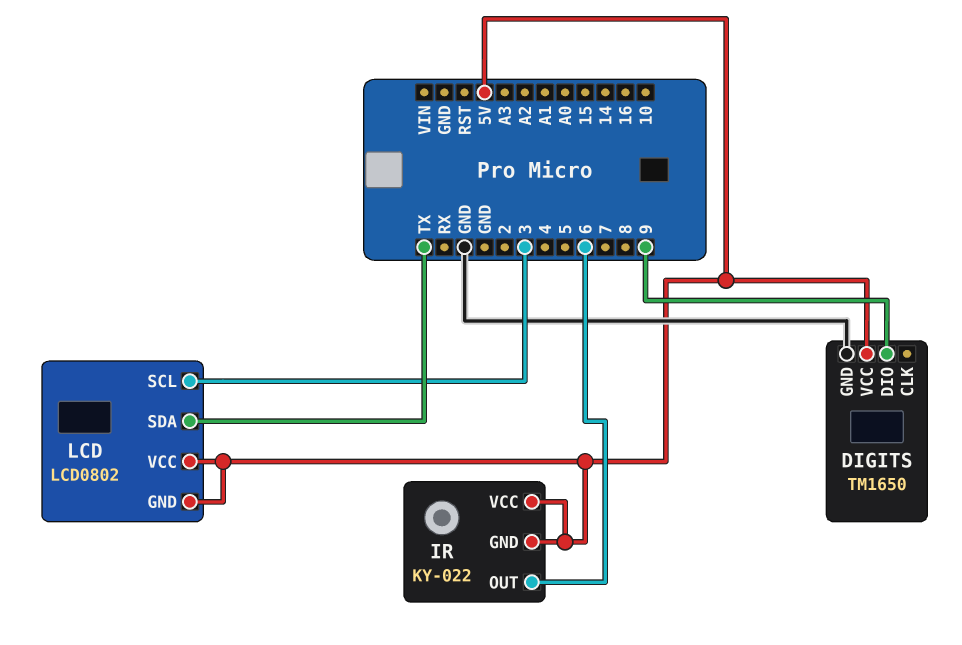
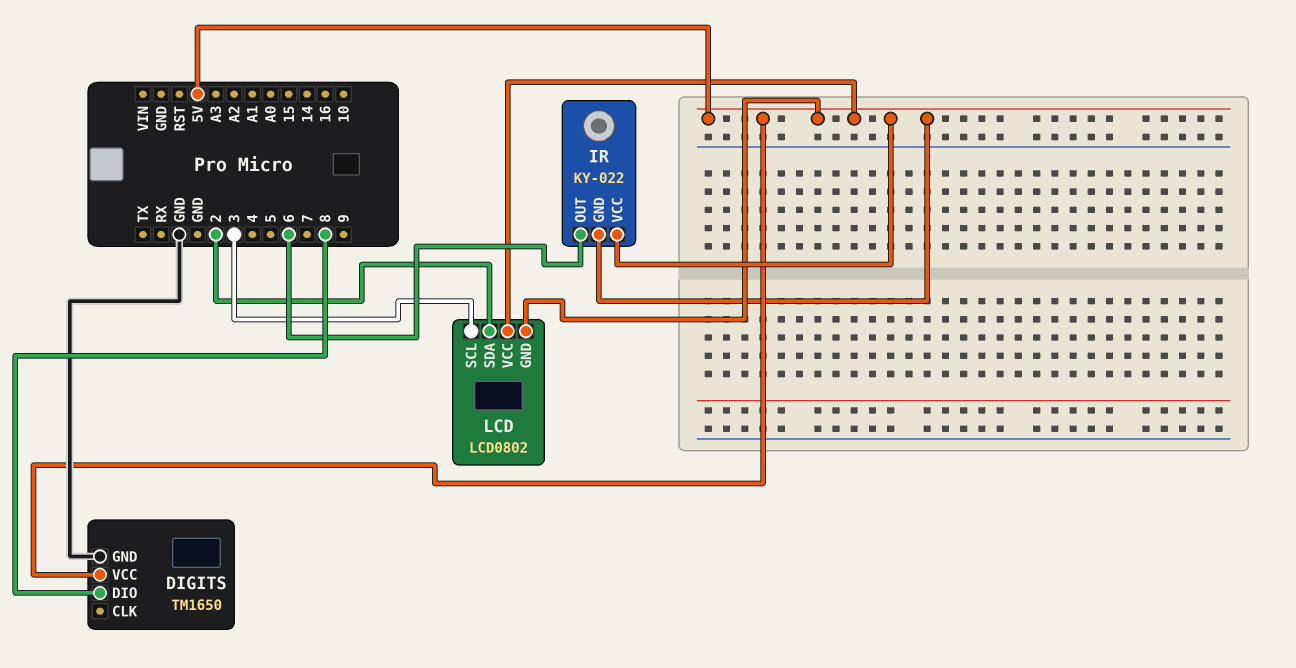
DIGITS pin DIO: 9 -> 8
LCD pin SDA: TX -> 2

